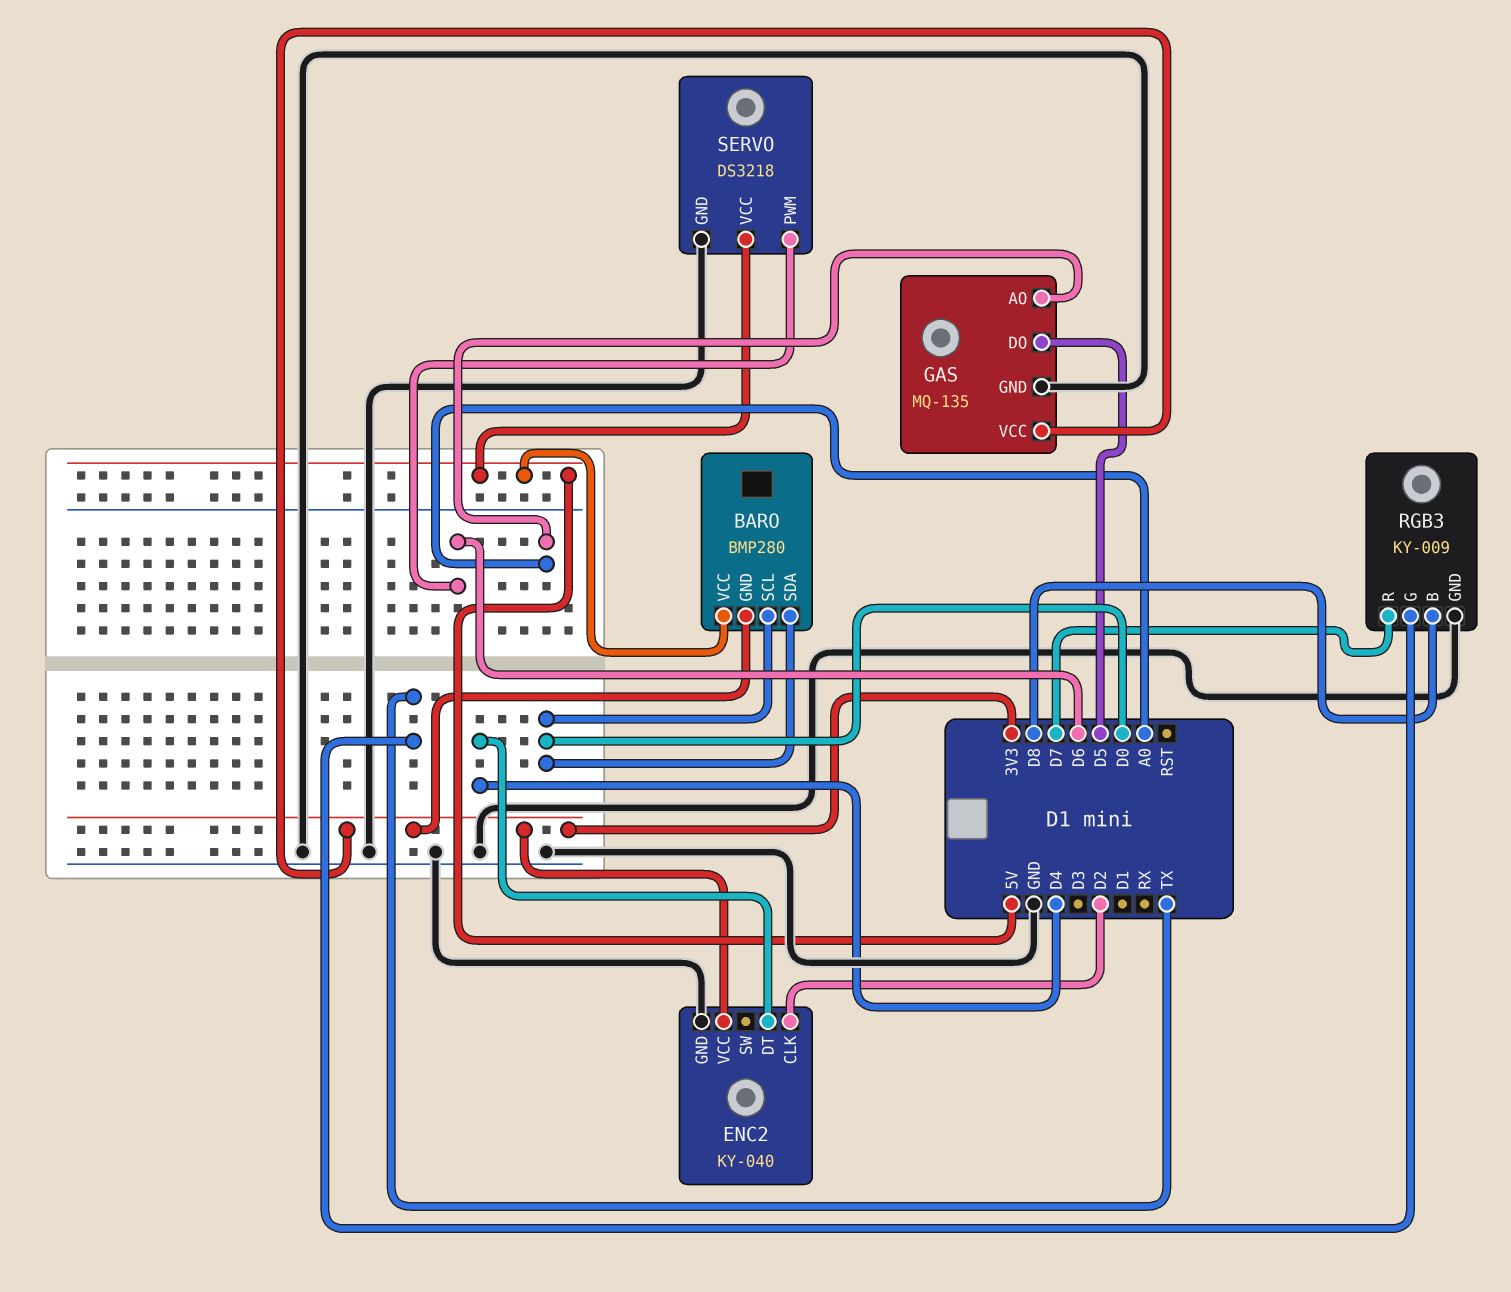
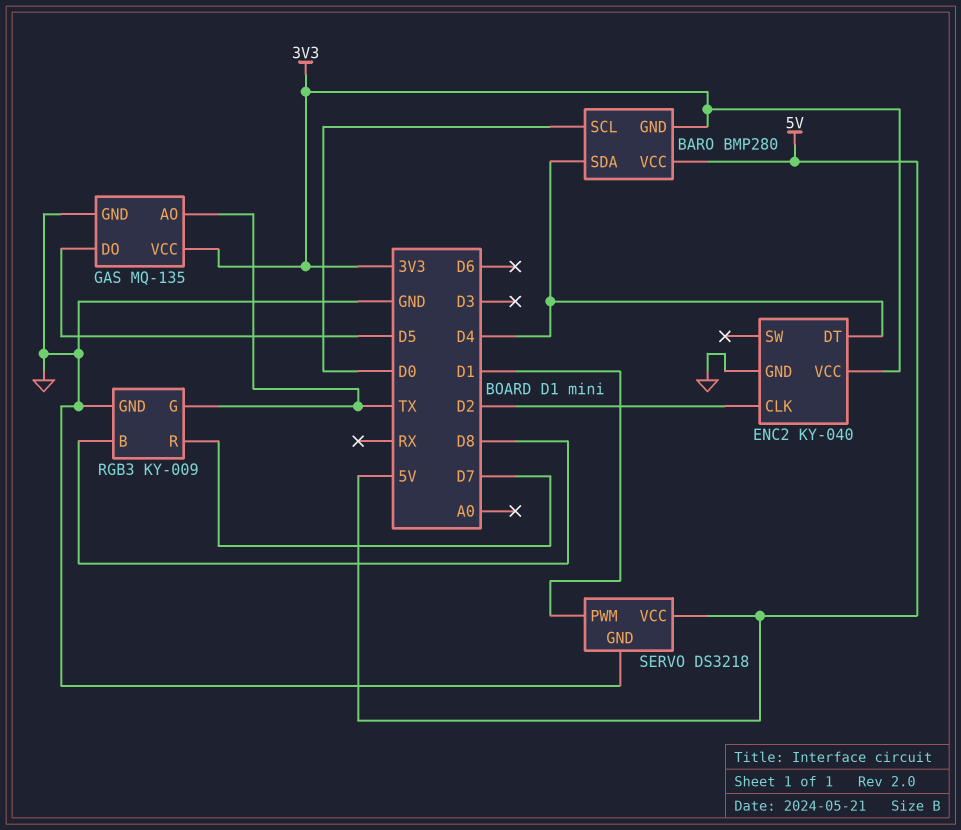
BARO pin SDA: D0 -> D4
GAS pin AO: A0 -> TX
SERVO pin PWM: D6 -> D1

